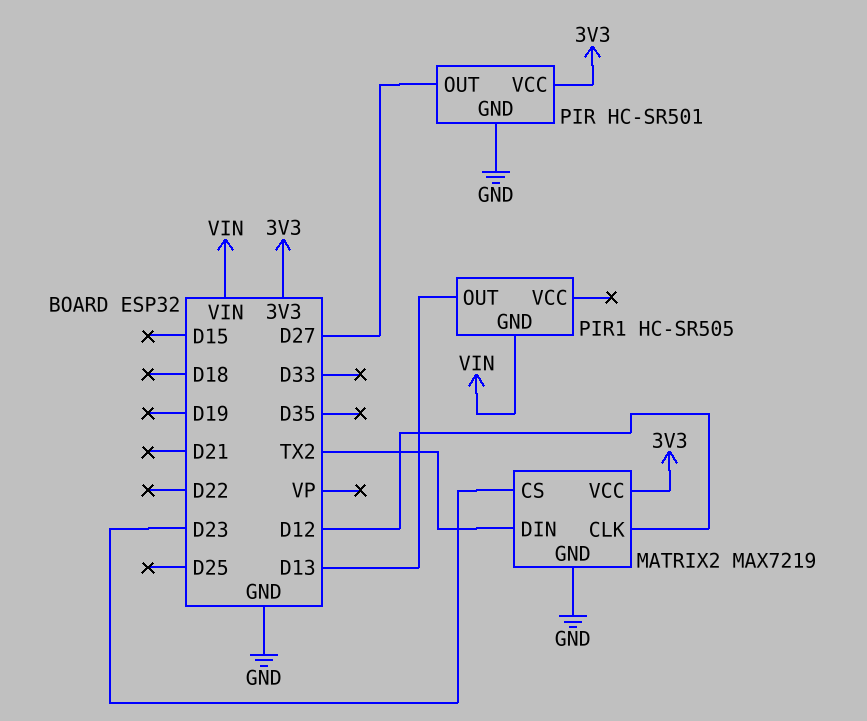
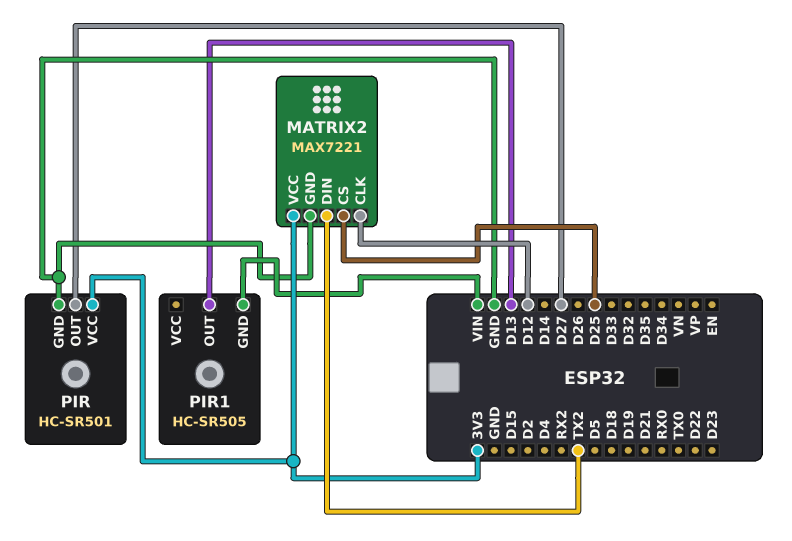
MATRIX2: MAX7219 -> MAX7221
MATRIX2 pin CS: D23 -> D25

